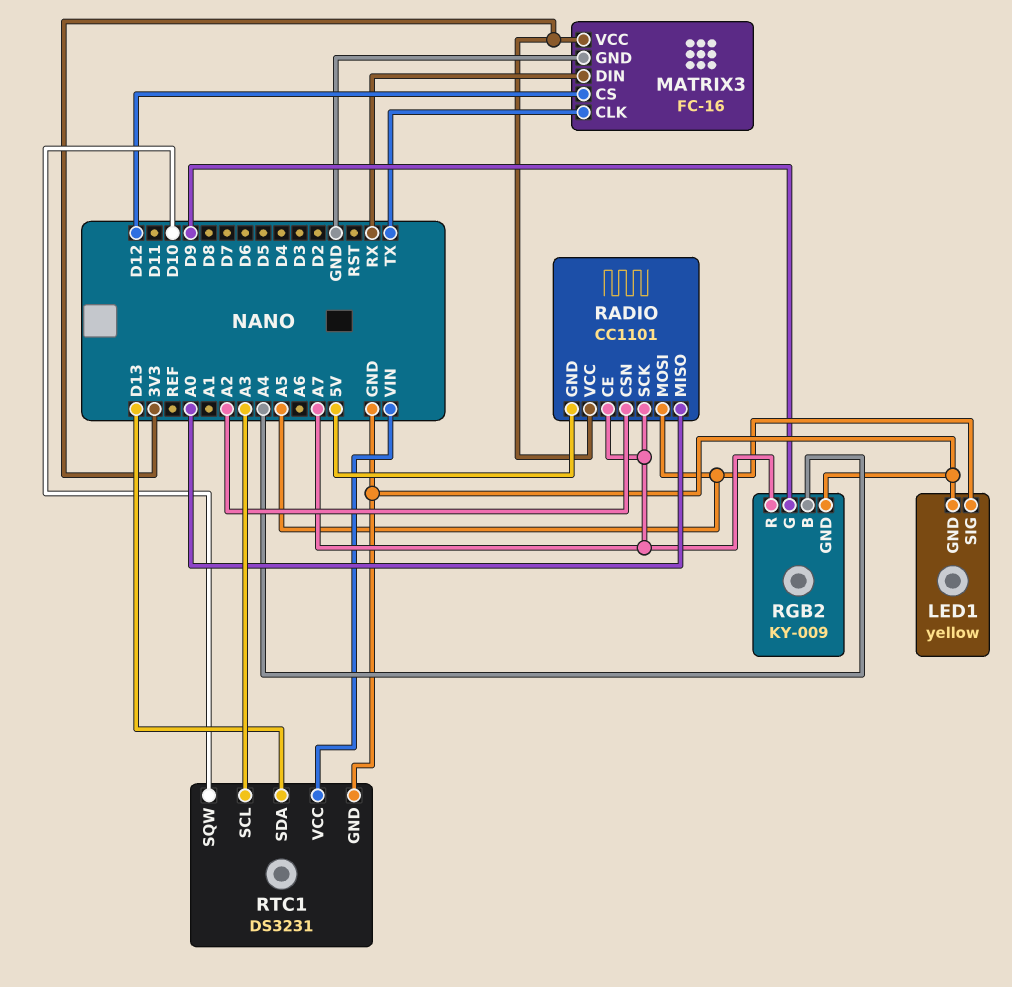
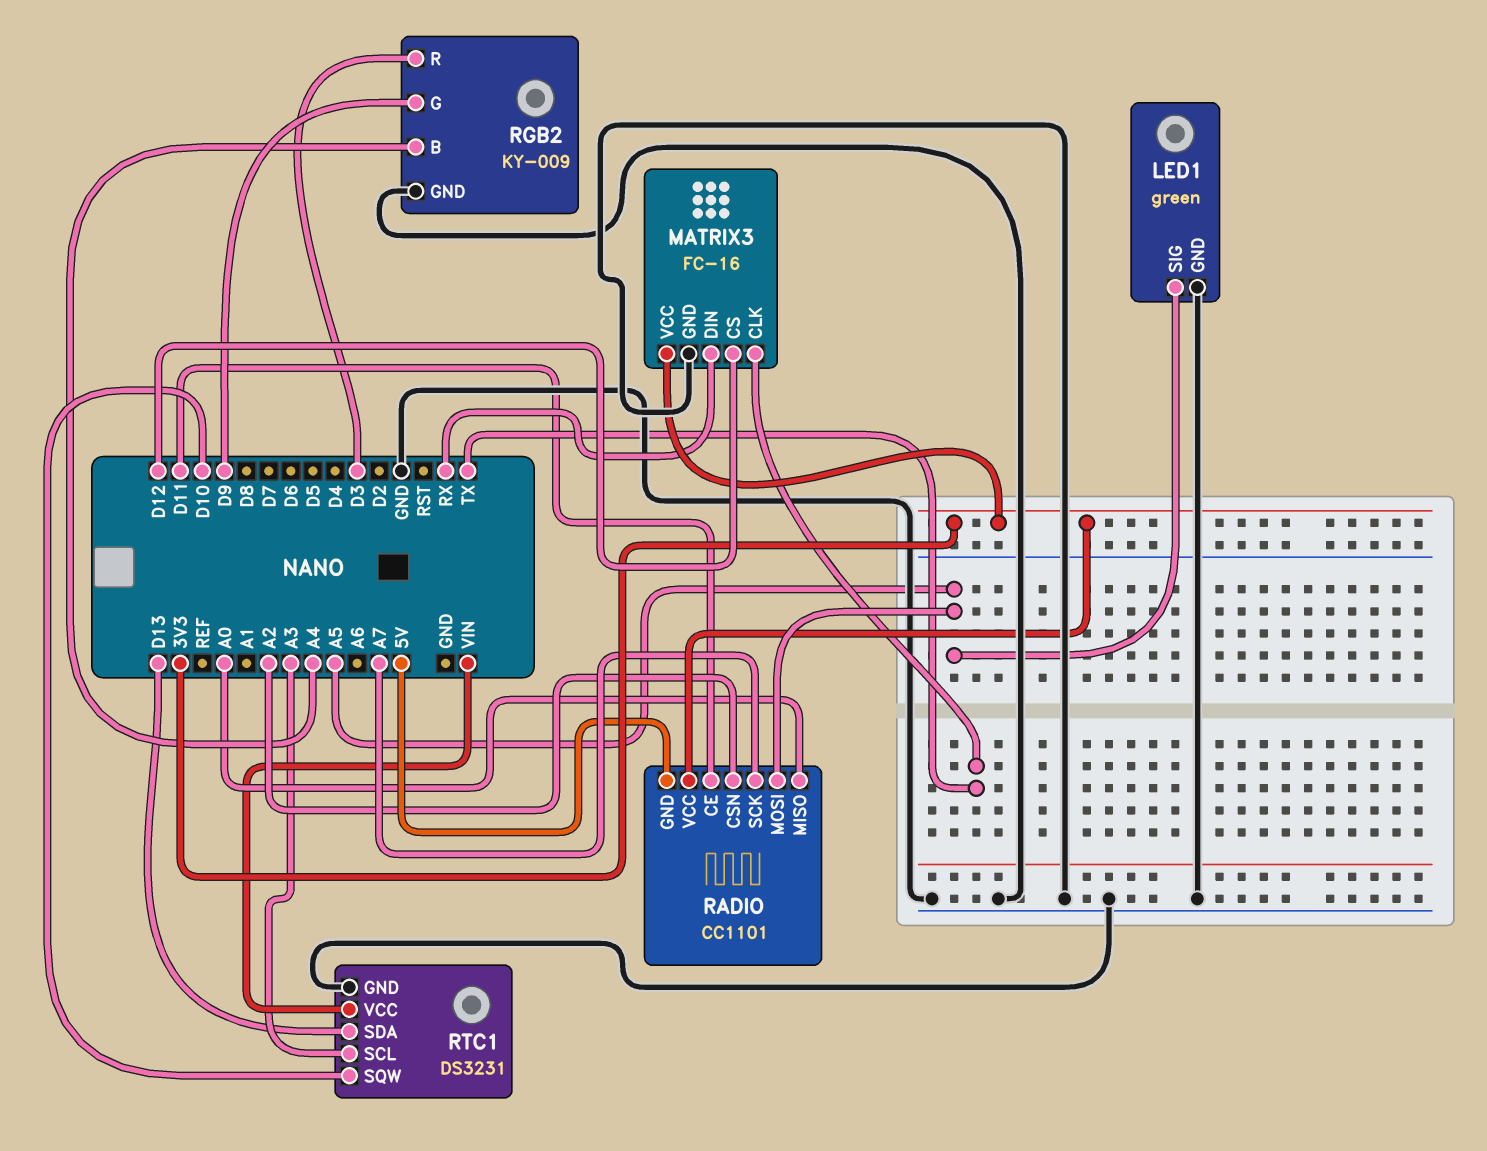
LED1: yellow -> green
RADIO pin CE: A7 -> D11
RGB2 pin R: A7 -> D3

